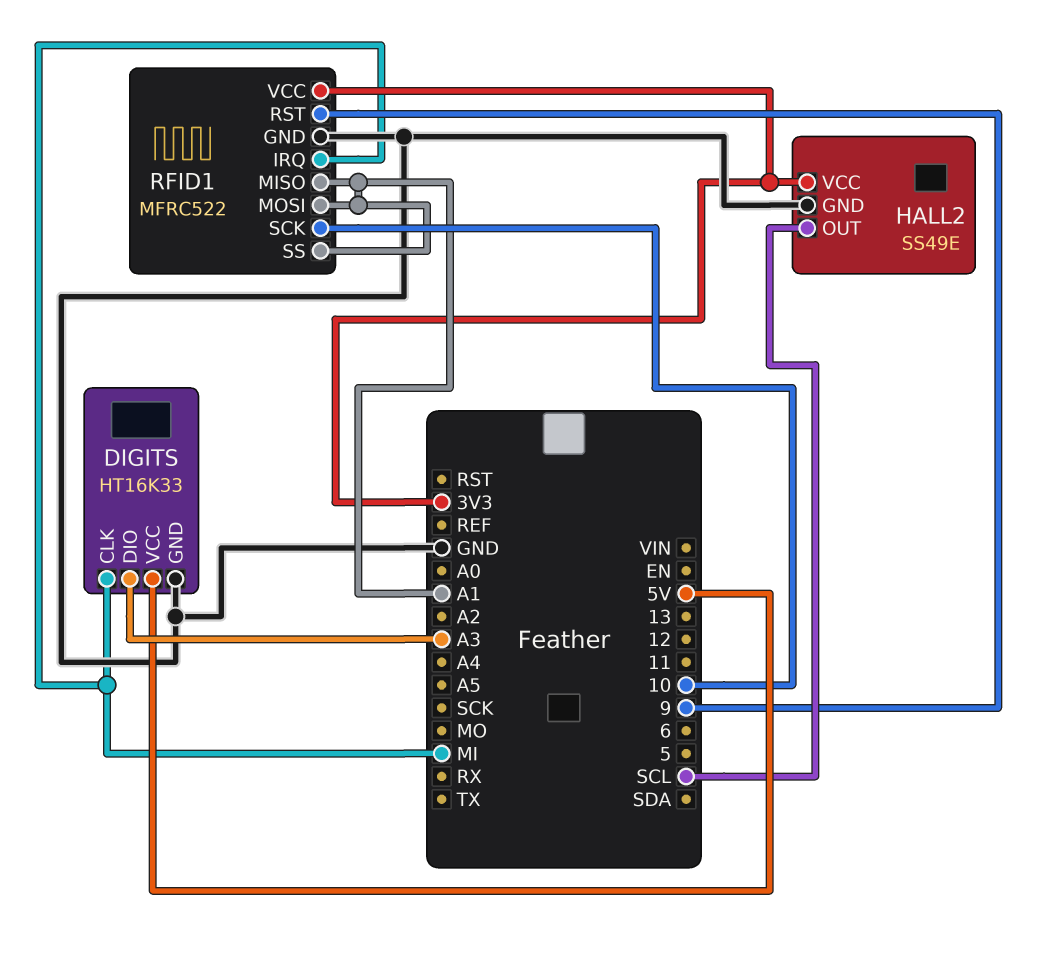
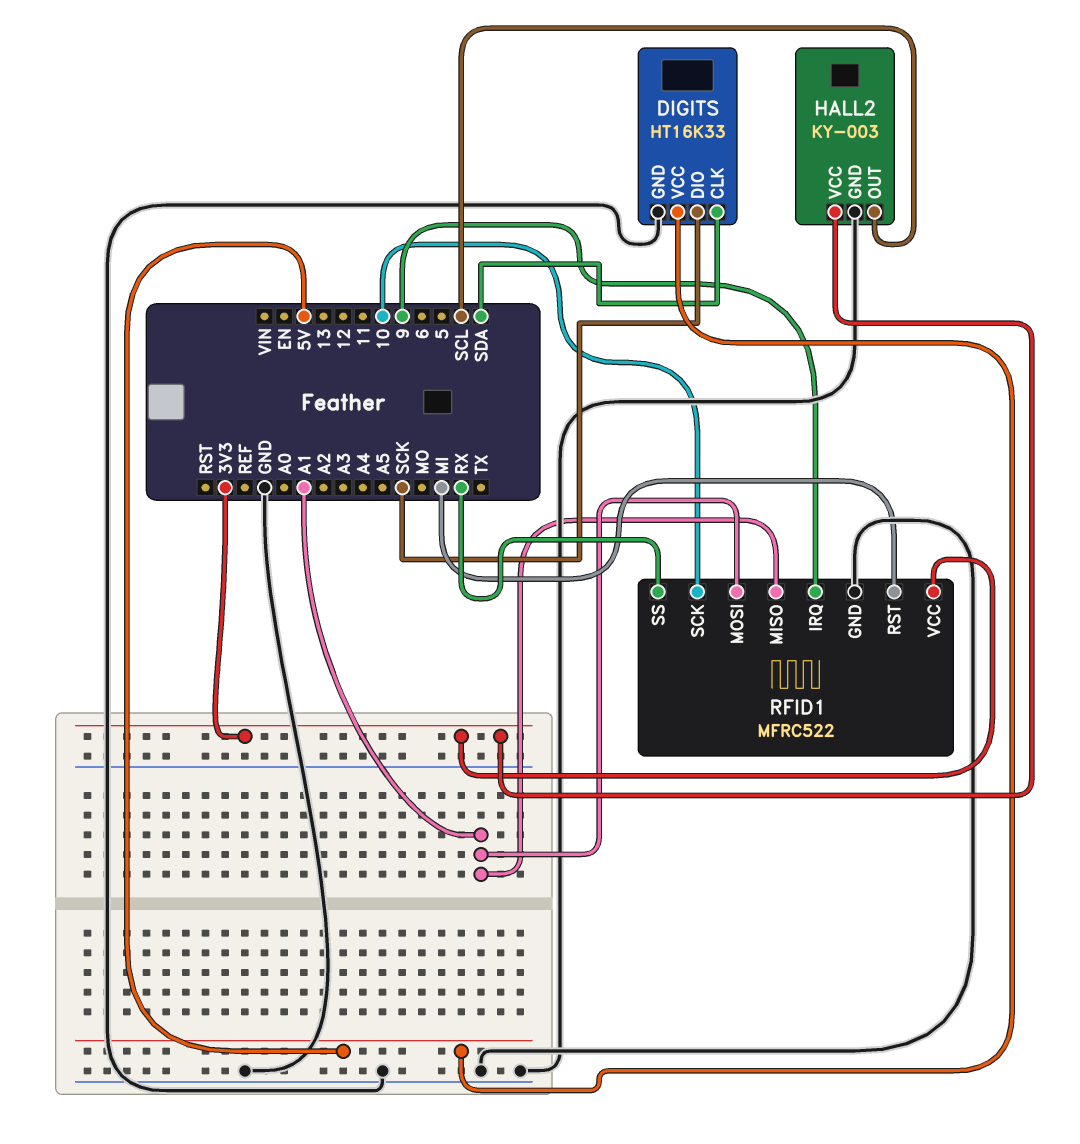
DIGITS pin CLK: MI -> SDA
DIGITS pin DIO: A3 -> SCK
HALL2: SS49E -> KY-003
RFID1 pin IRQ: MI -> 9
RFID1 pin RST: 9 -> MI
RFID1 pin SS: A1 -> RX

